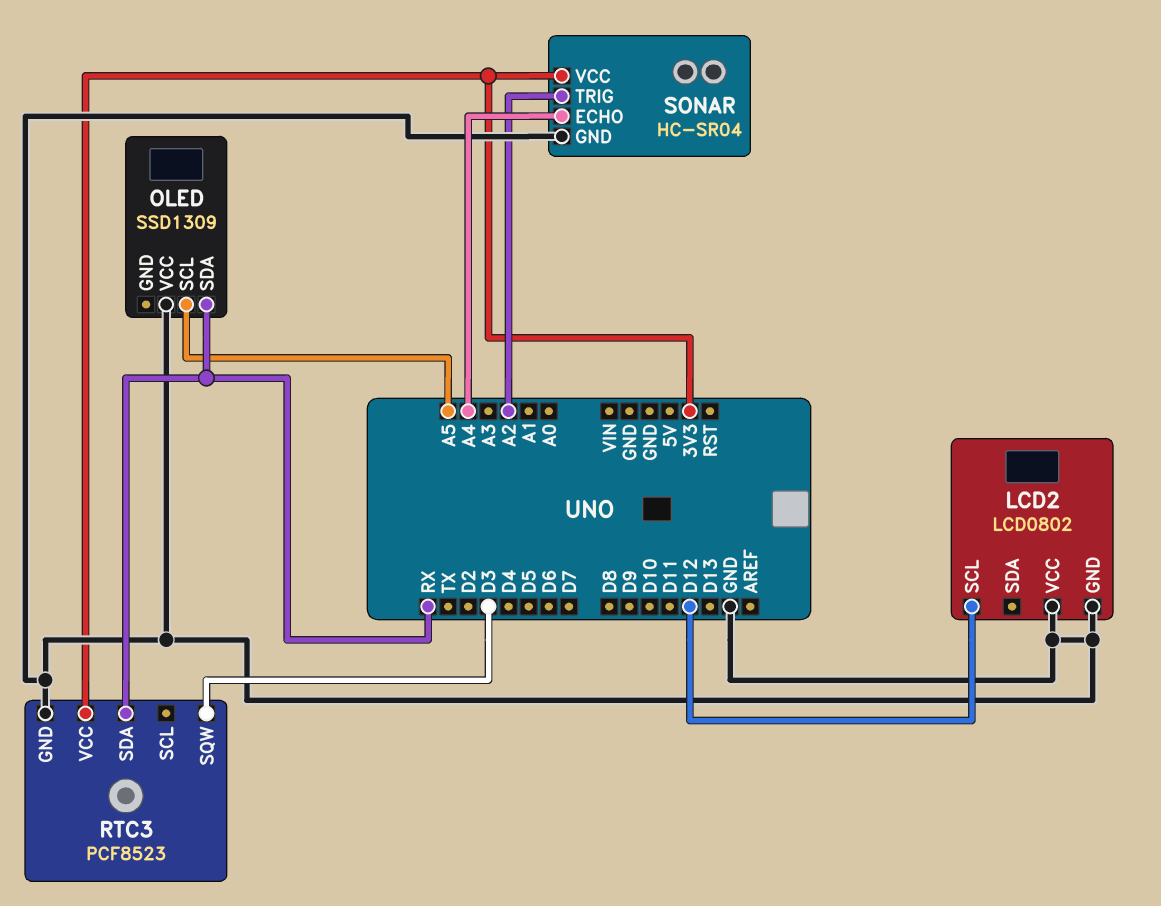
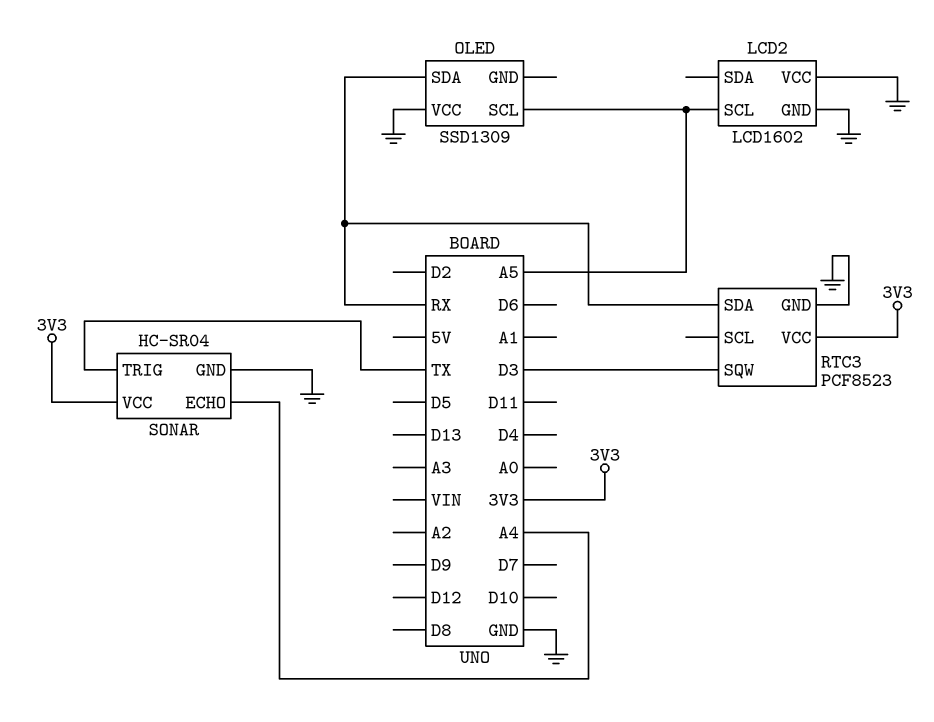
LCD2: LCD0802 -> LCD1602
LCD2 pin SCL: D12 -> A5
SONAR pin TRIG: A2 -> TX

